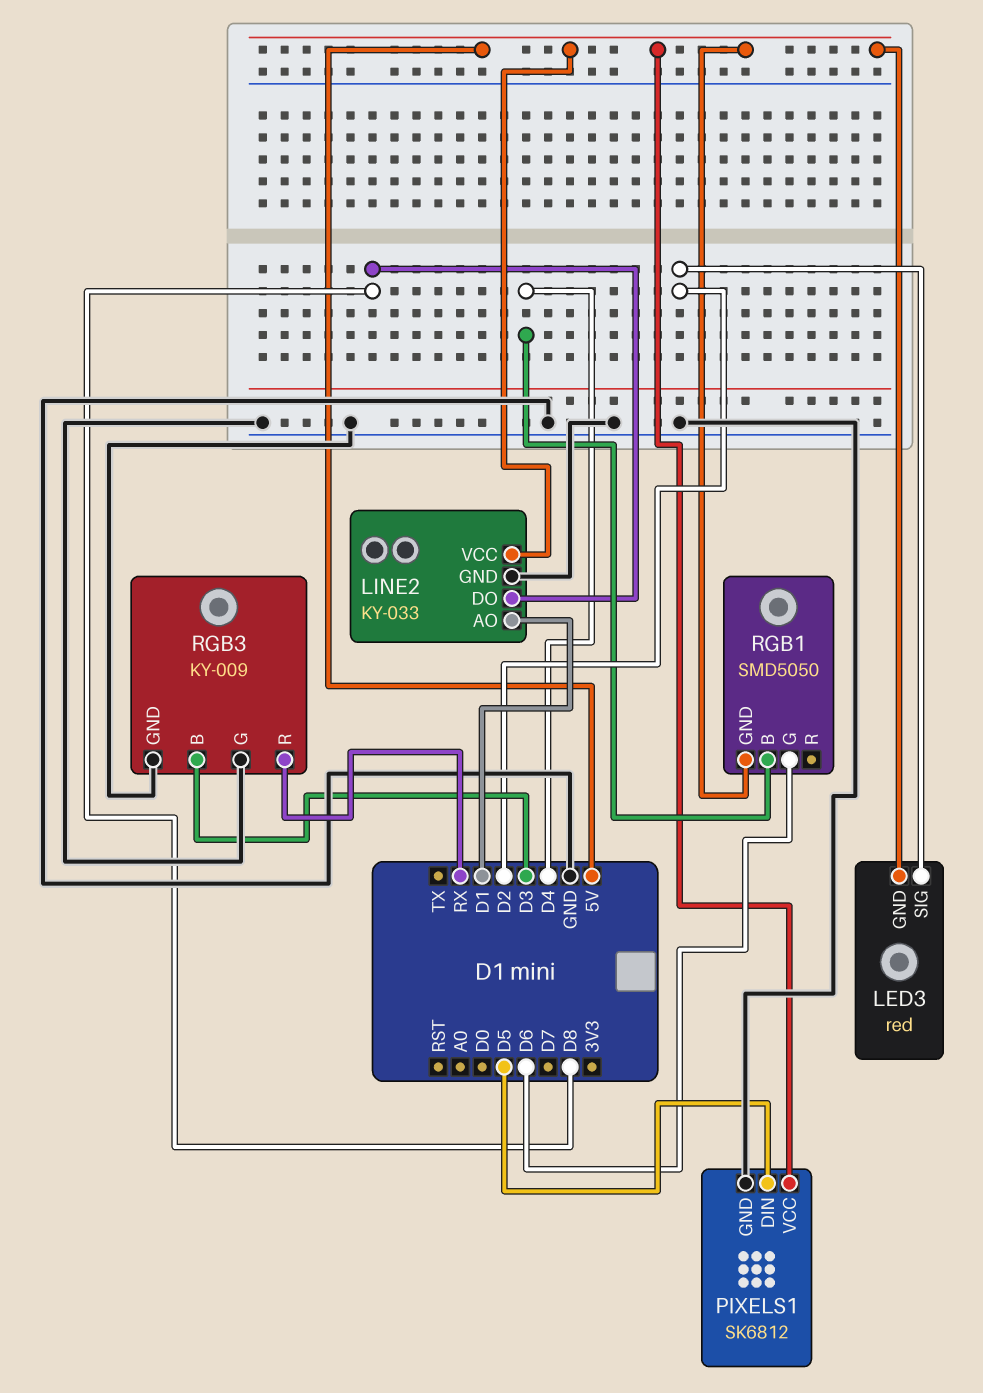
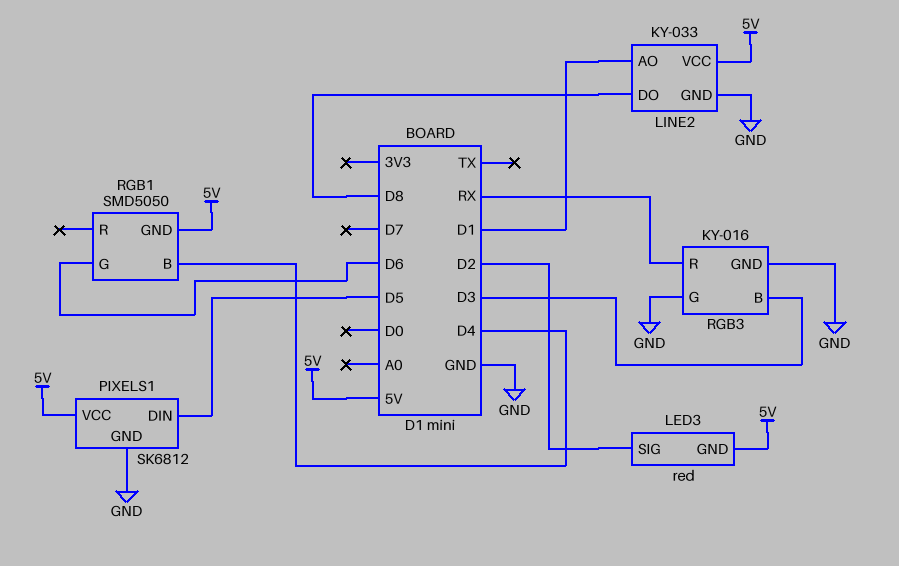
RGB3: KY-009 -> KY-016

